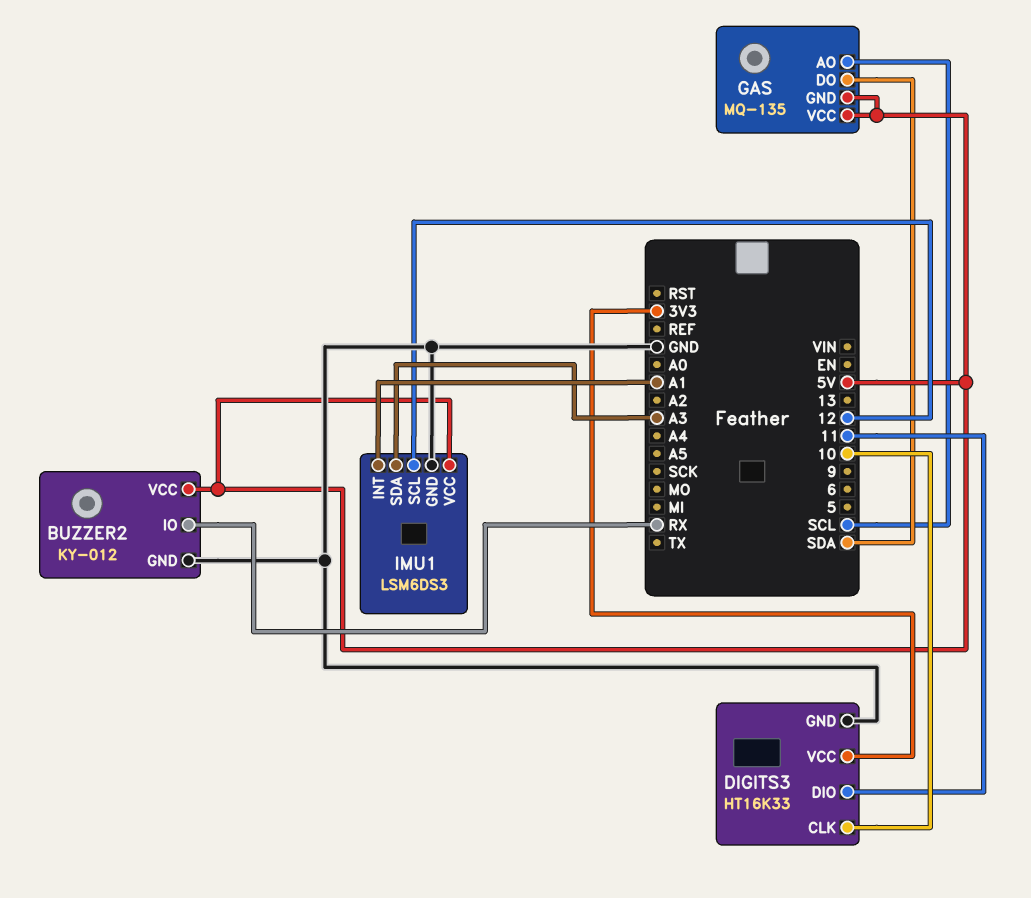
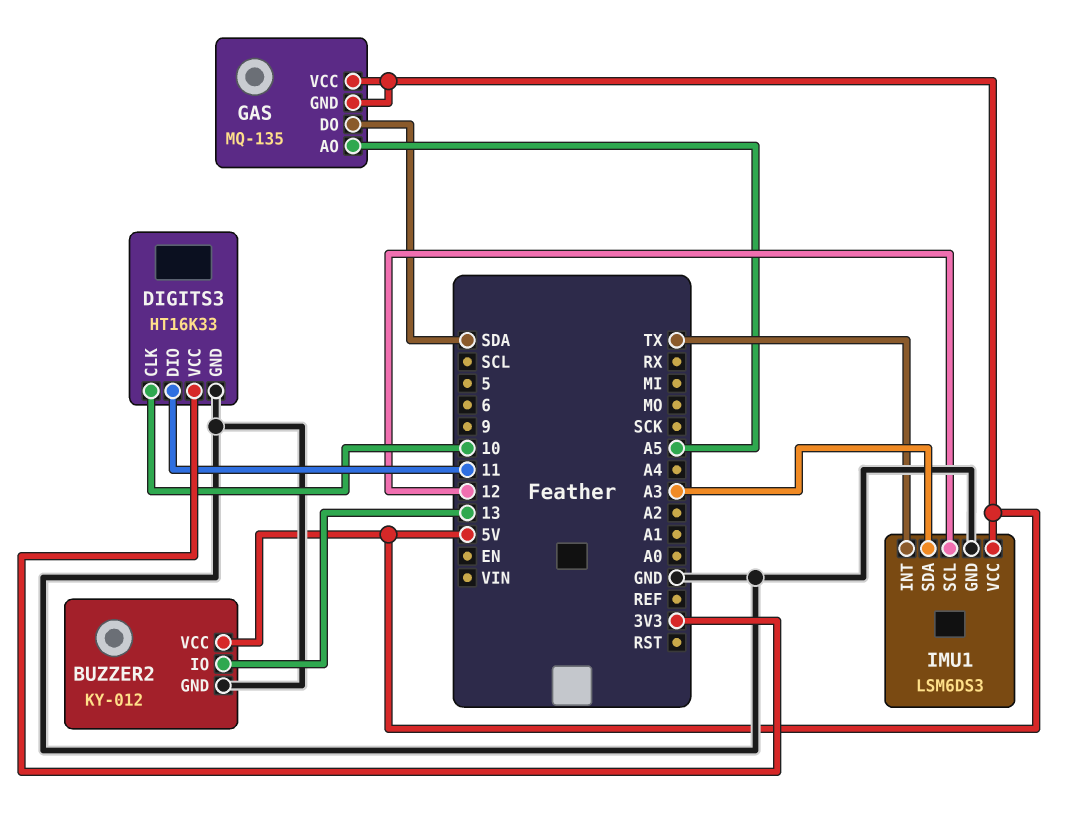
BUZZER2 pin IO: RX -> 13
GAS pin AO: SCL -> A5
IMU1 pin INT: A1 -> TX

